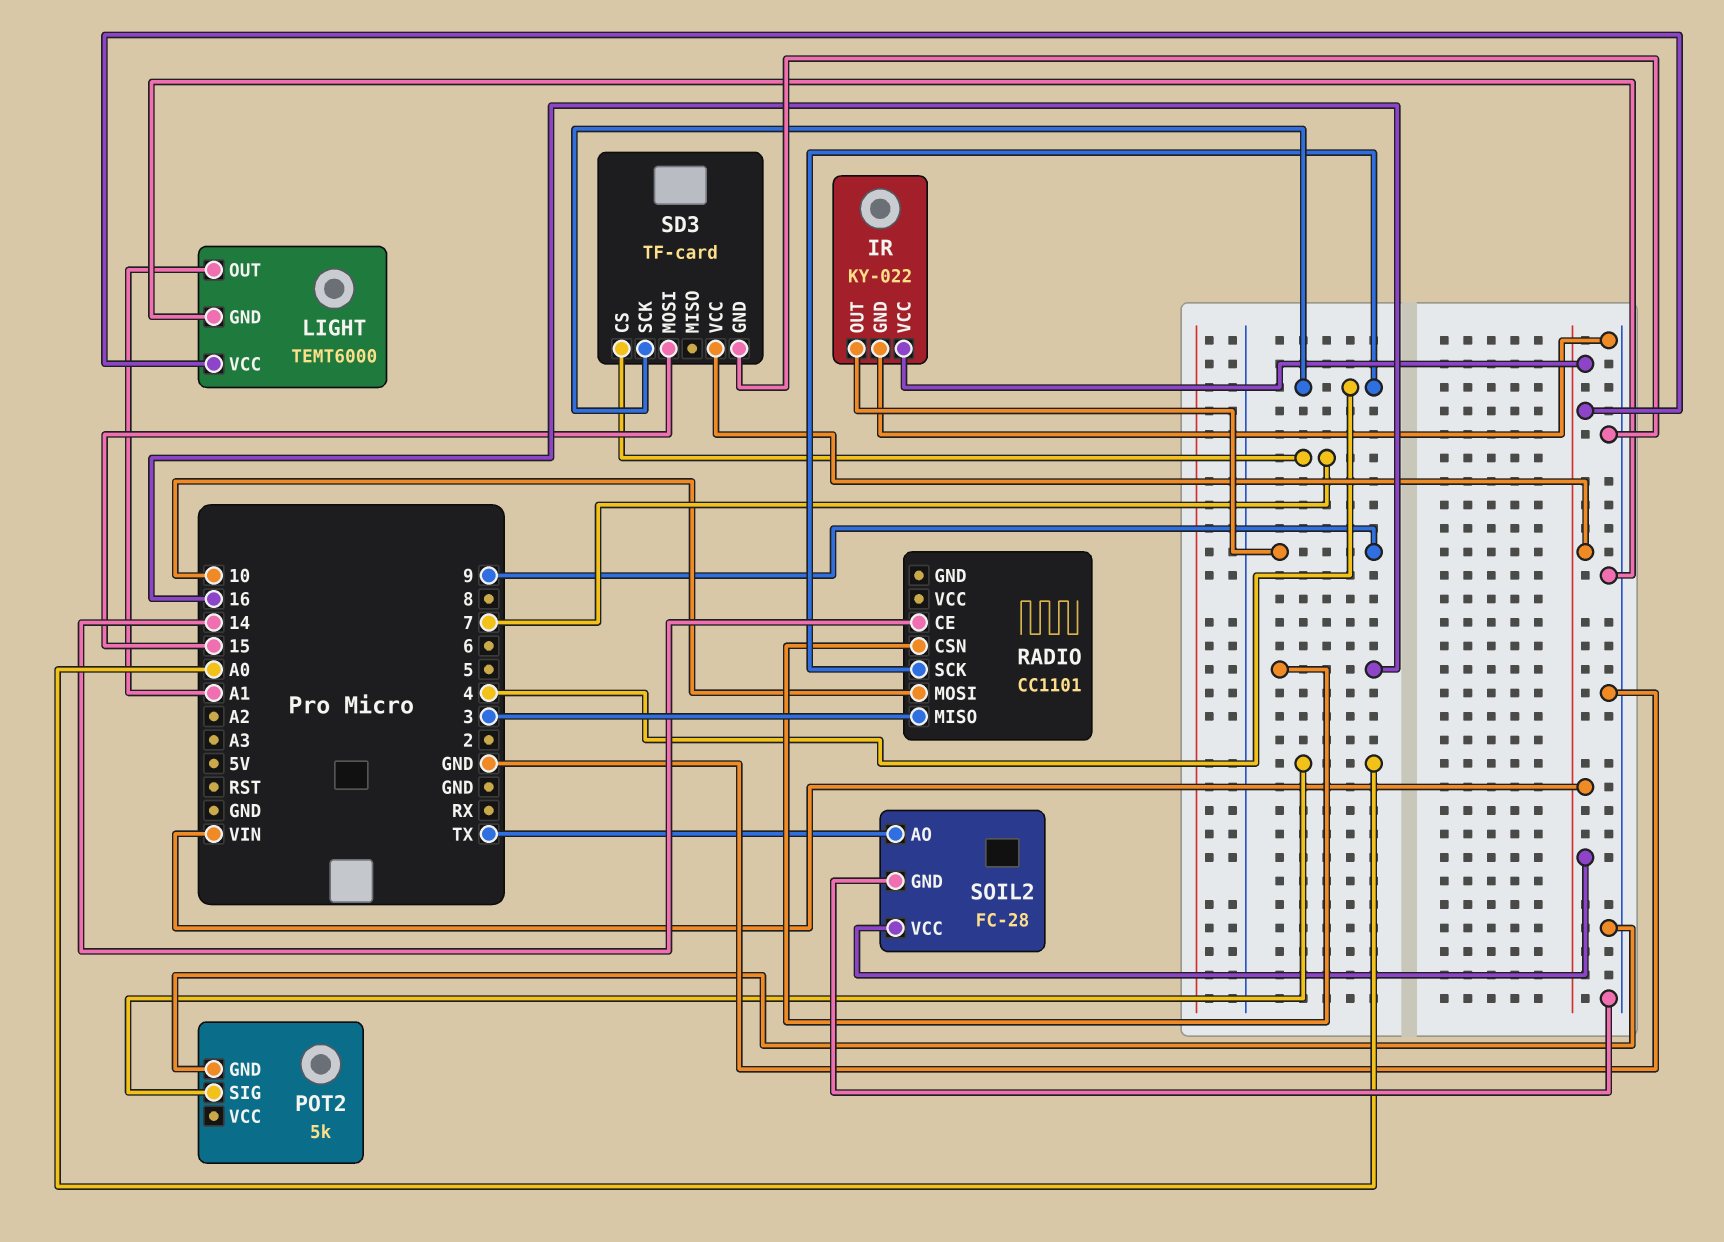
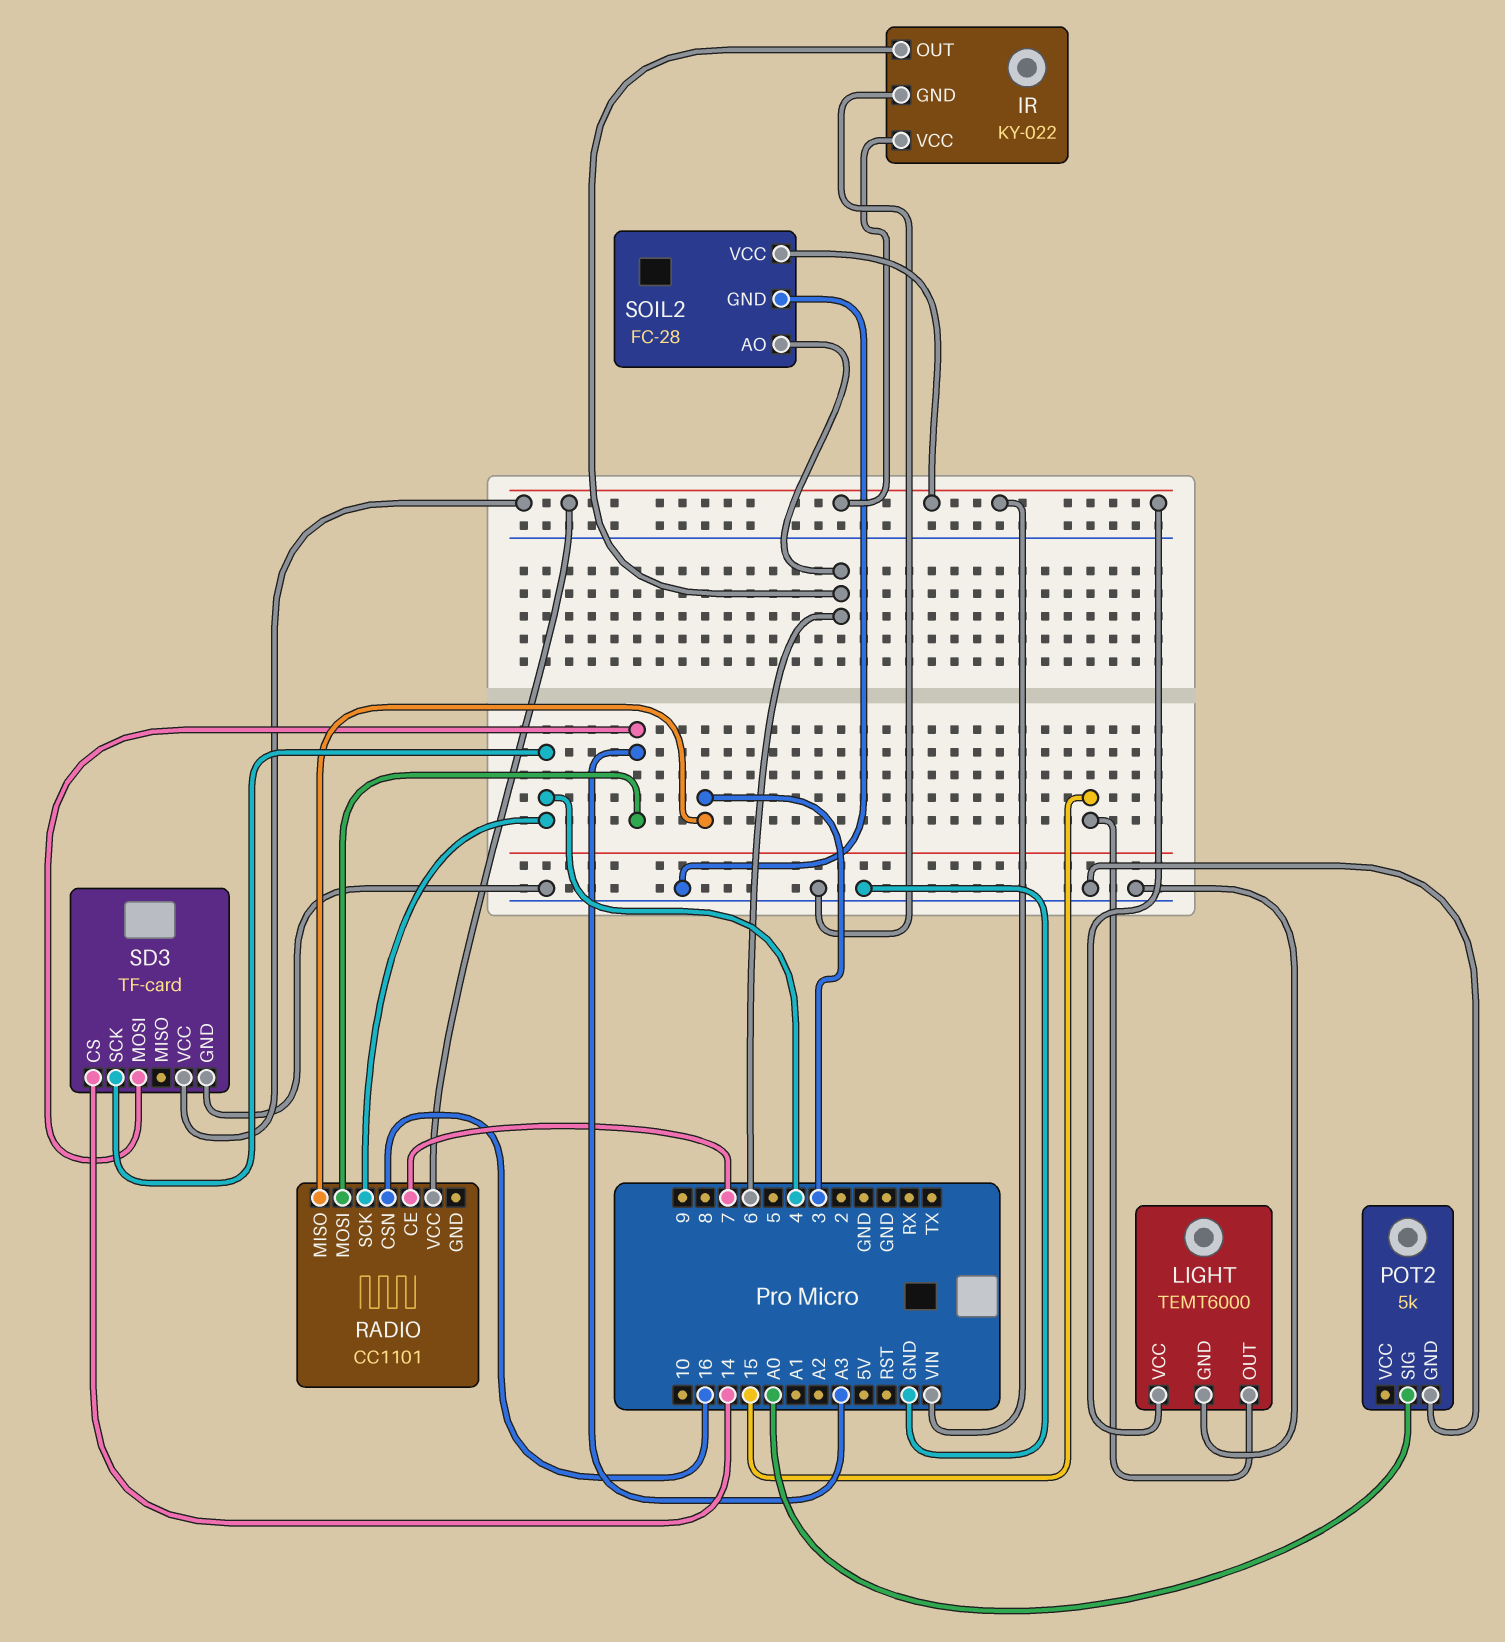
IR pin OUT: 9 -> 6
LIGHT pin OUT: A1 -> 15
RADIO pin CE: 14 -> 7
RADIO pin MOSI: 10 -> A3
RADIO pin VCC: none -> VIN
SD3 pin CS: 7 -> 14
SD3 pin MOSI: 15 -> A3
SOIL2 pin AO: TX -> 6

